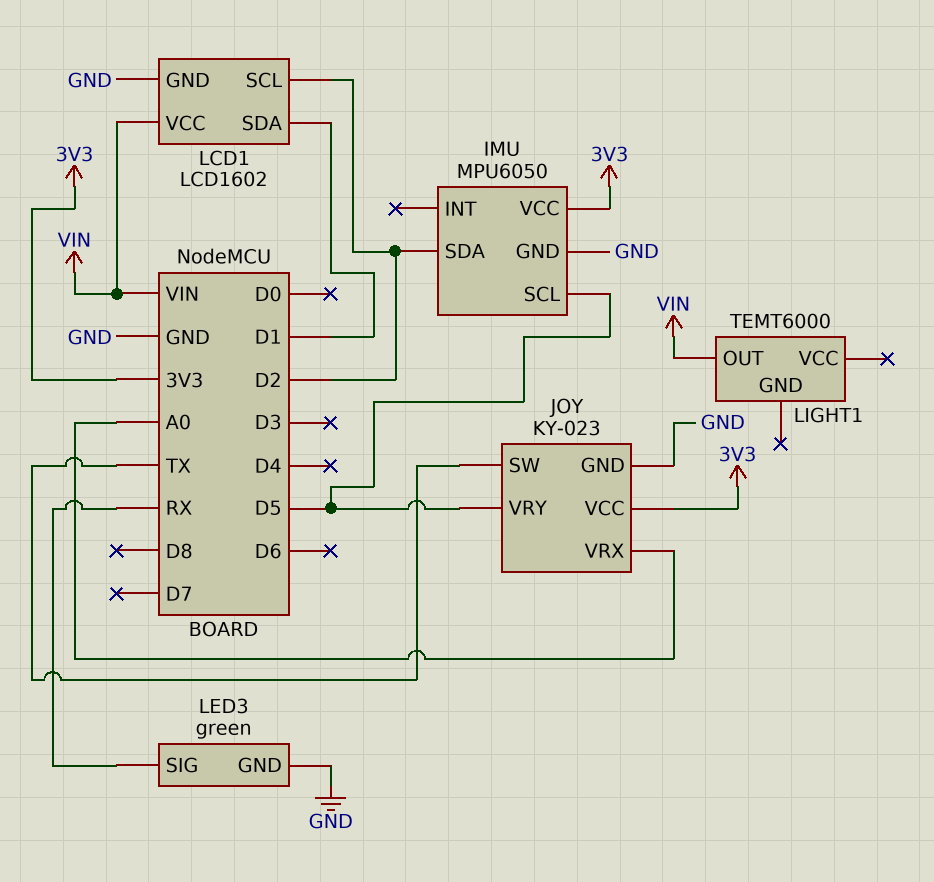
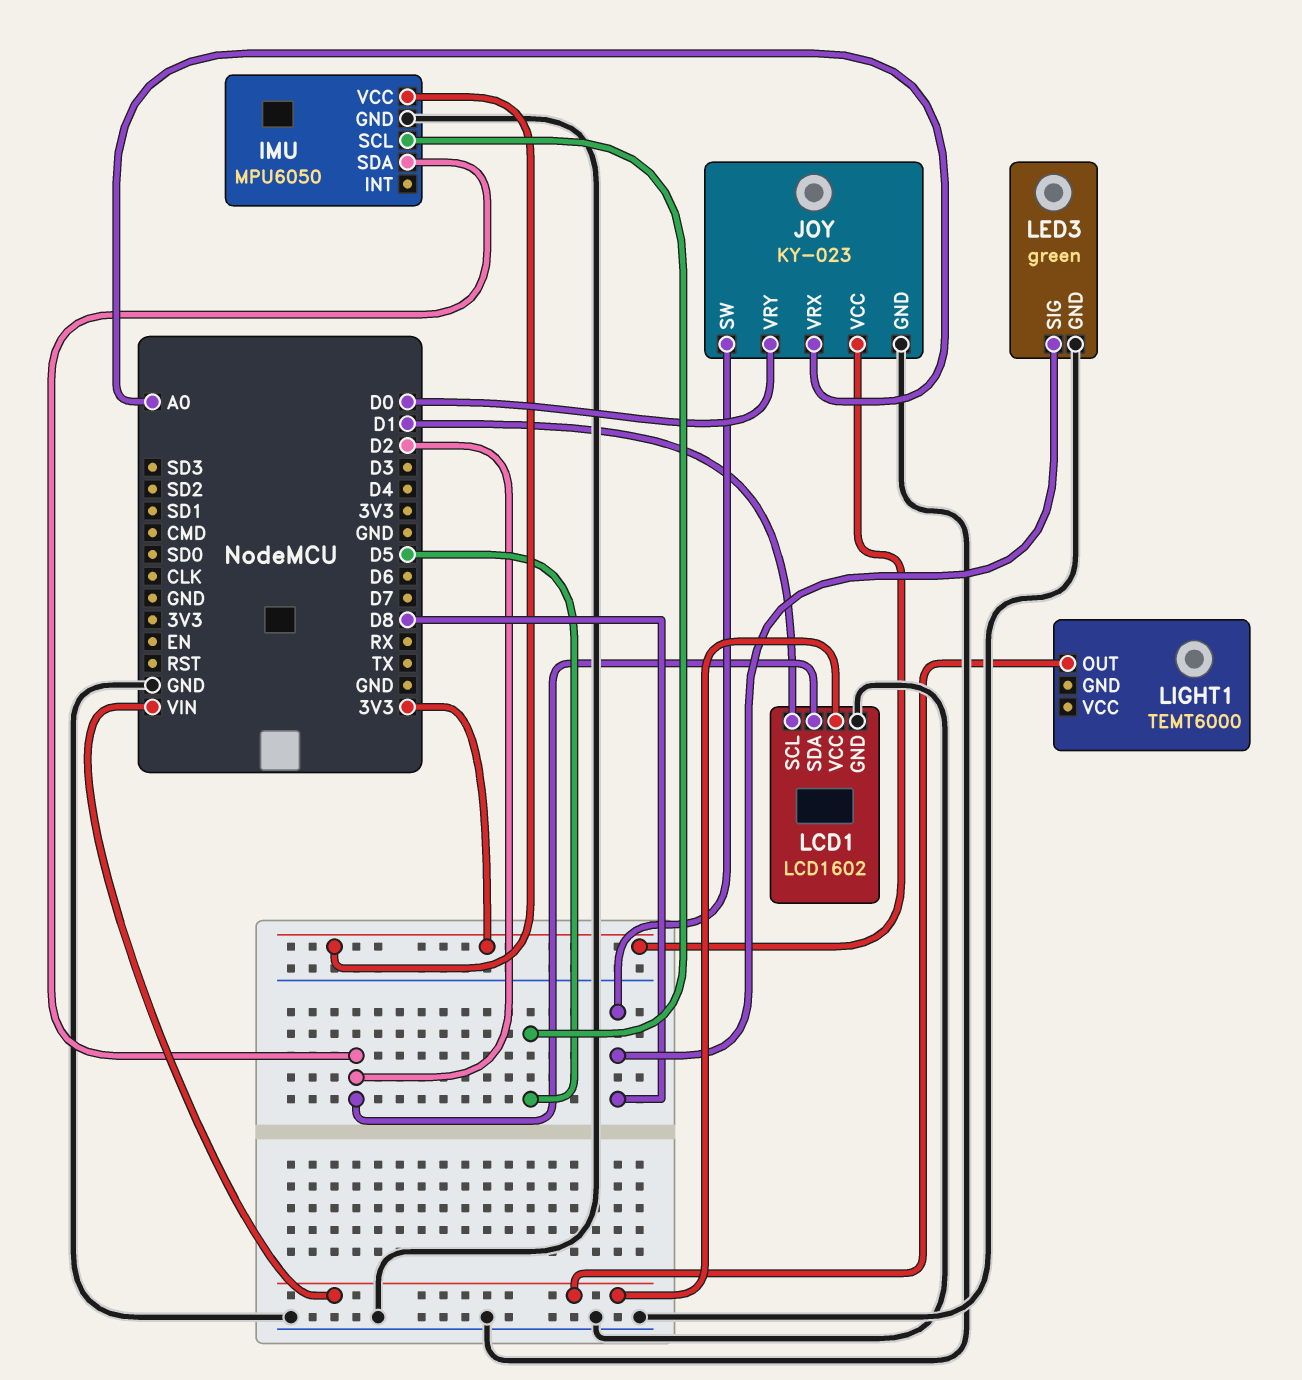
JOY pin SW: TX -> D8
JOY pin VRY: D5 -> D0
LCD1 pin SCL: D2 -> D1
LCD1 pin SDA: D1 -> D2
LED3 pin SIG: RX -> D8

